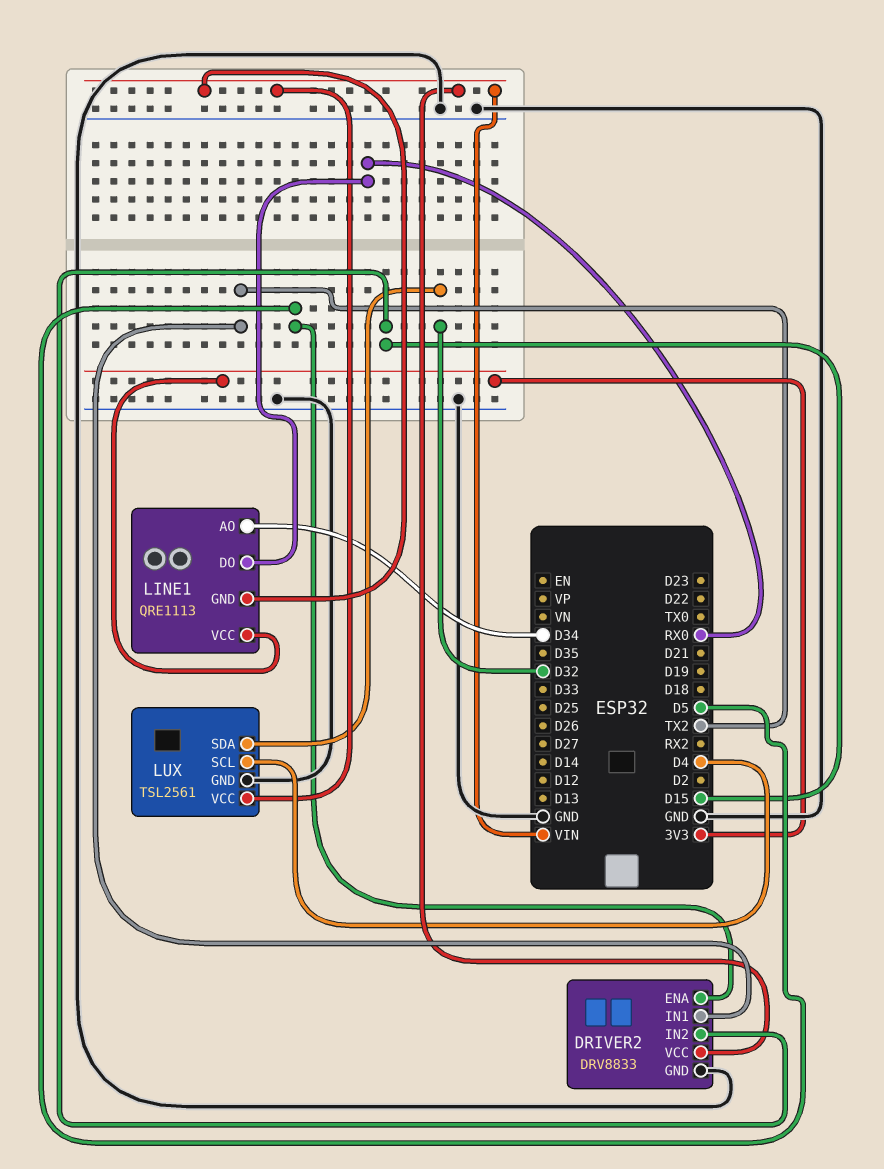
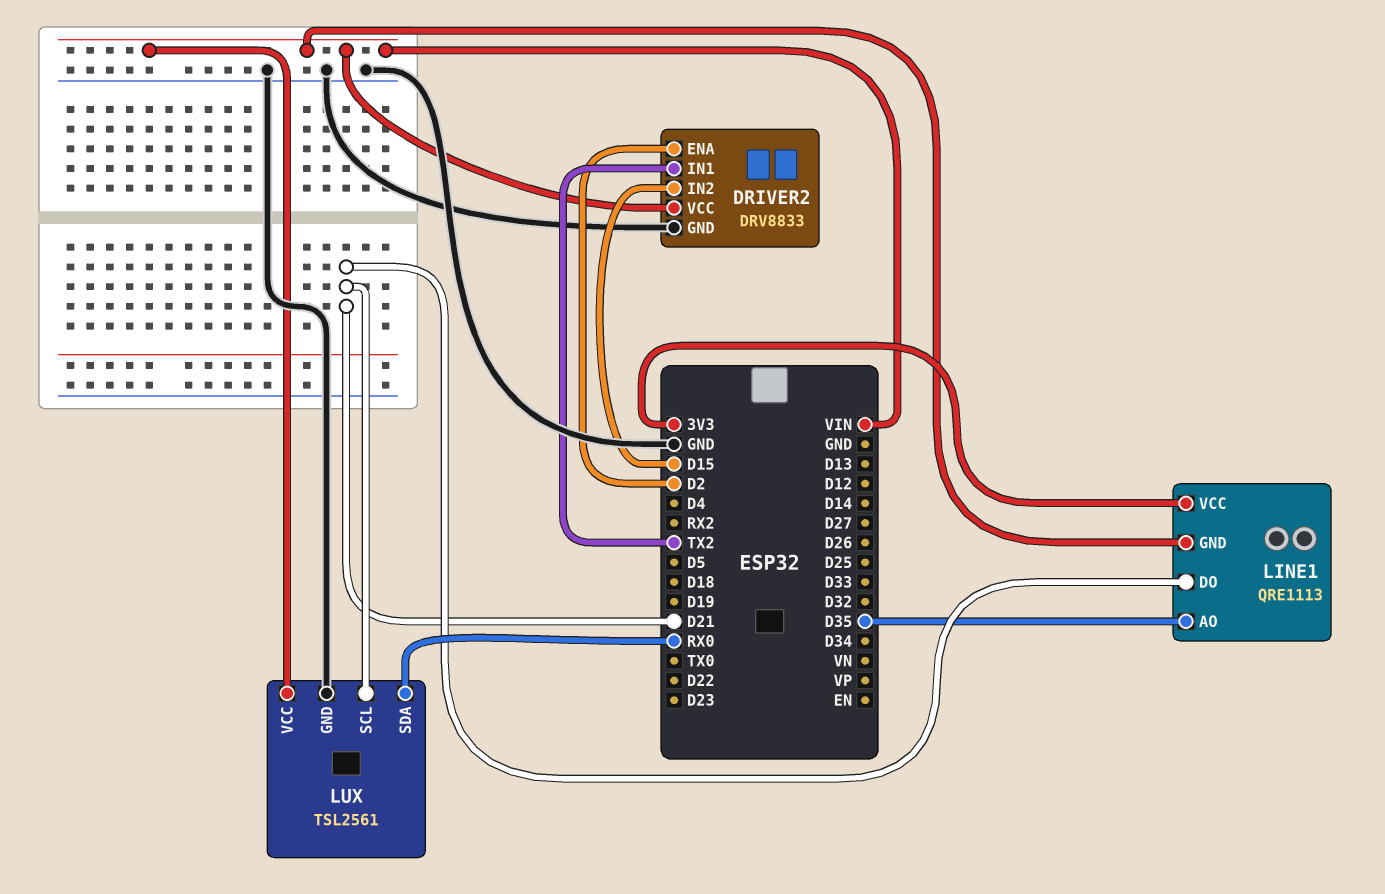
DRIVER2 pin ENA: D5 -> D2
LINE1 pin AO: D34 -> D35
LINE1 pin DO: RX0 -> D21
LUX pin SCL: D4 -> D21
LUX pin SDA: D32 -> RX0

